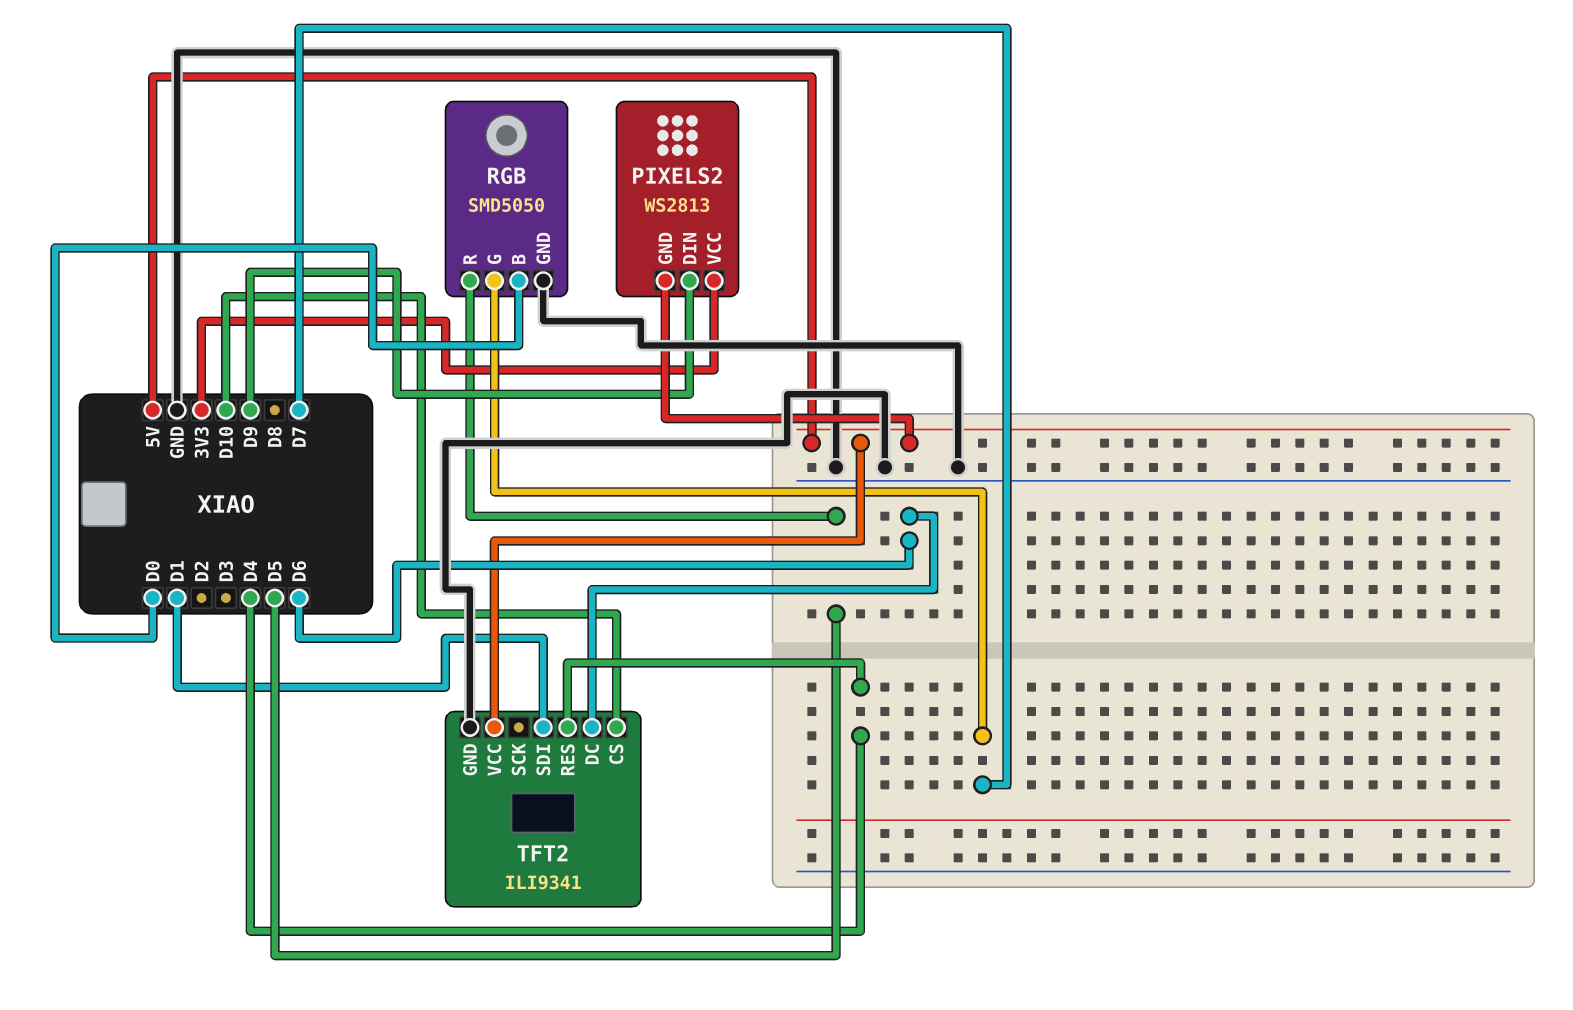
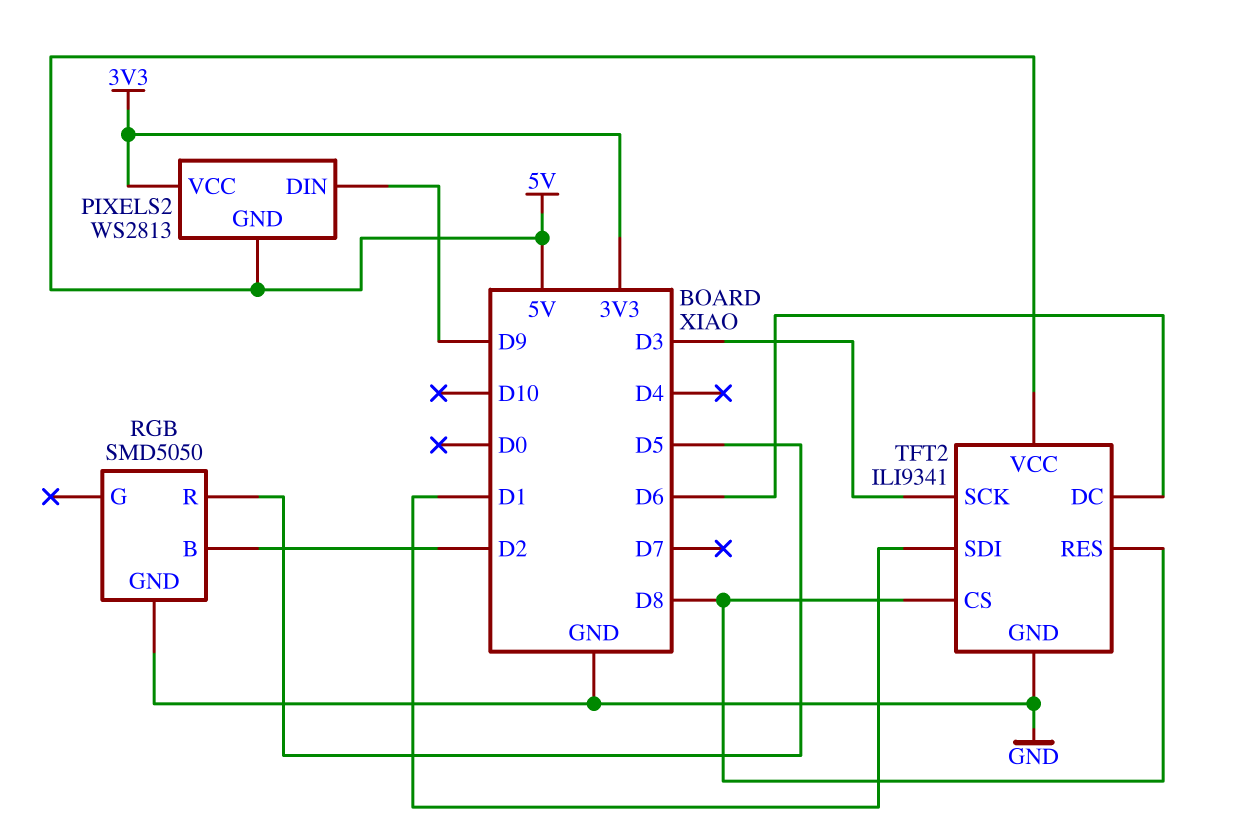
RGB pin B: D0 -> D2
RGB pin G: D7 -> none
TFT2 pin CS: D10 -> D8
TFT2 pin RES: D4 -> D8
TFT2 pin SCK: none -> D3

